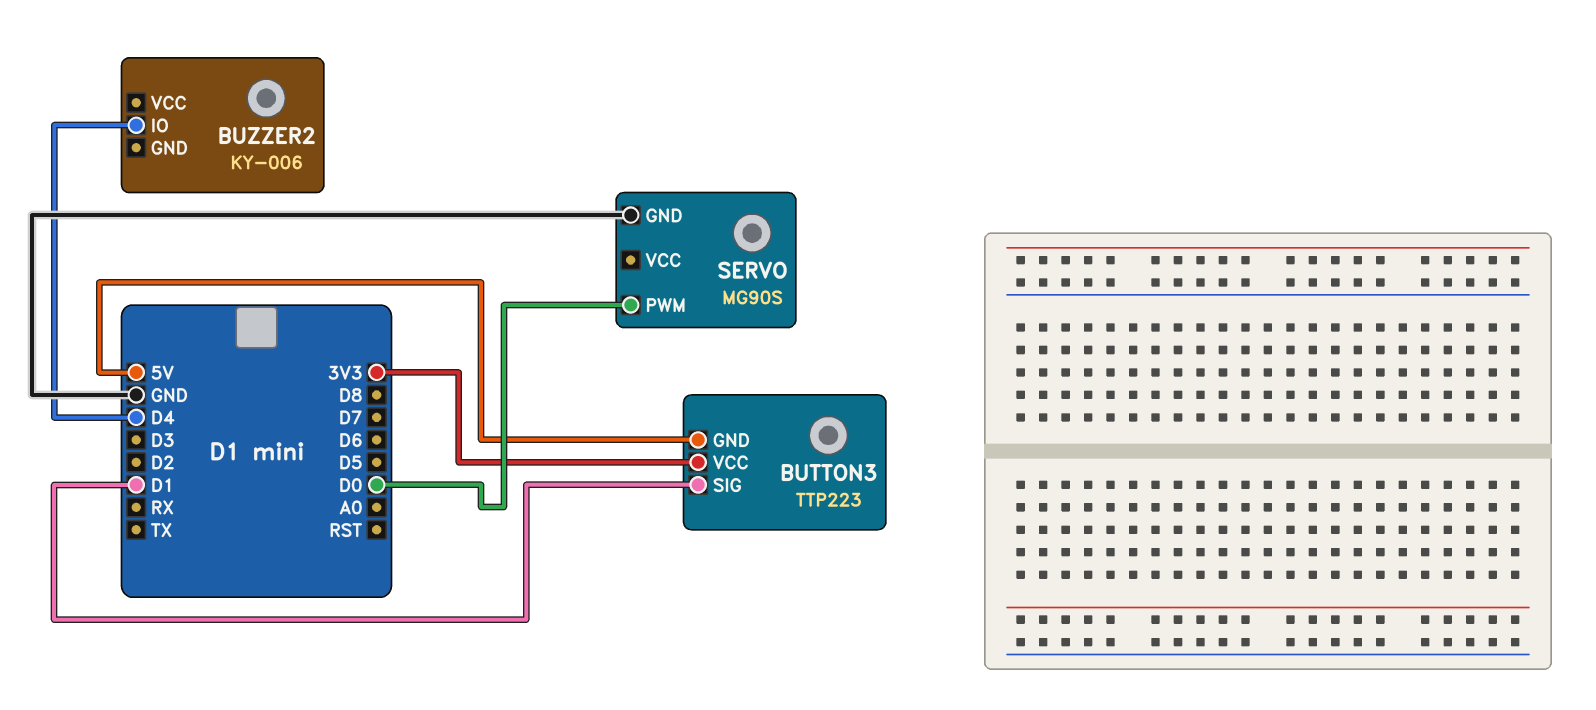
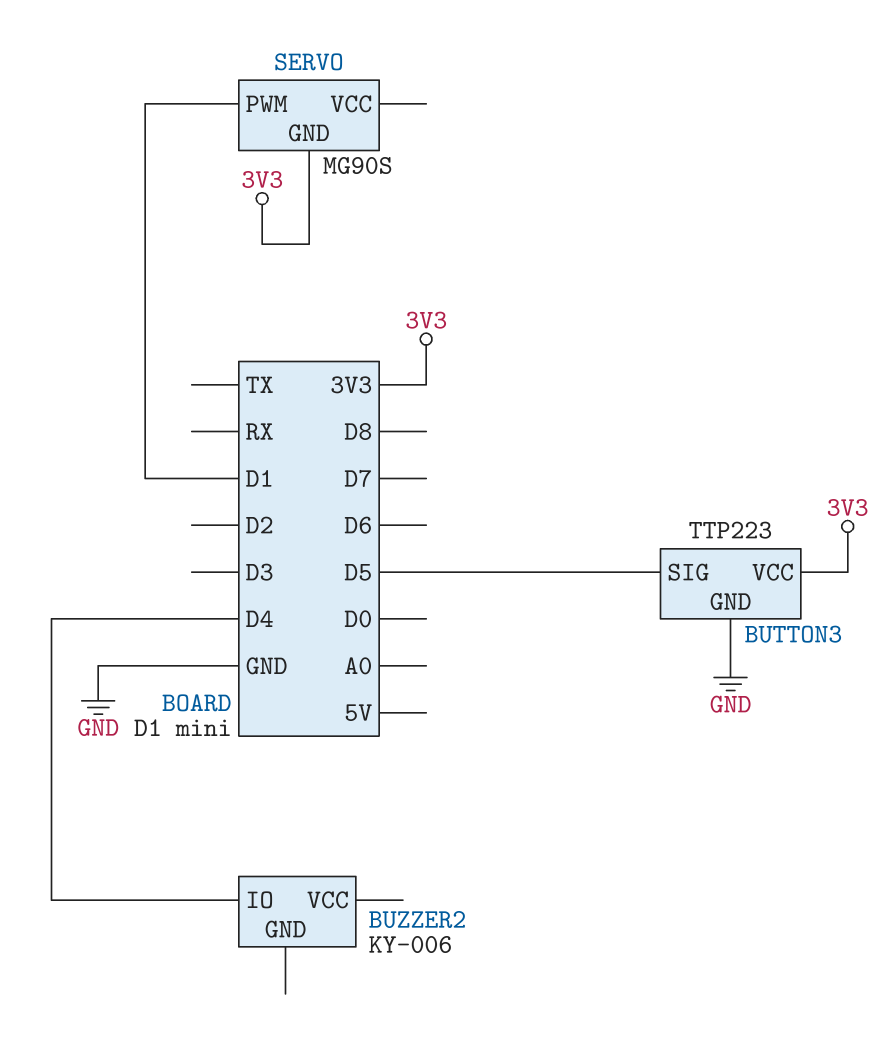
BUTTON3 pin GND: 5V -> GND
BUTTON3 pin SIG: D1 -> D5
SERVO pin GND: GND -> 3V3
SERVO pin PWM: D0 -> D1

